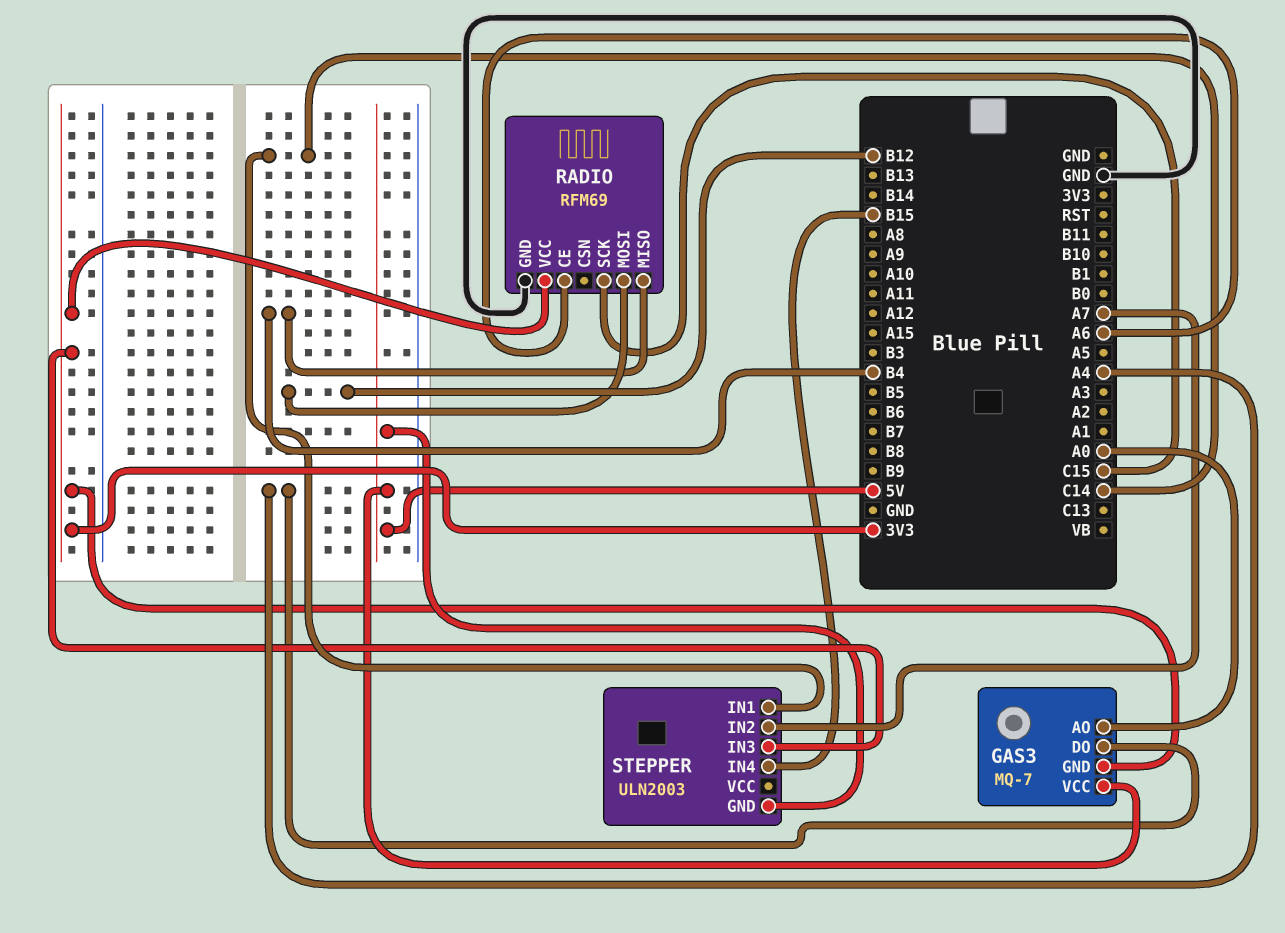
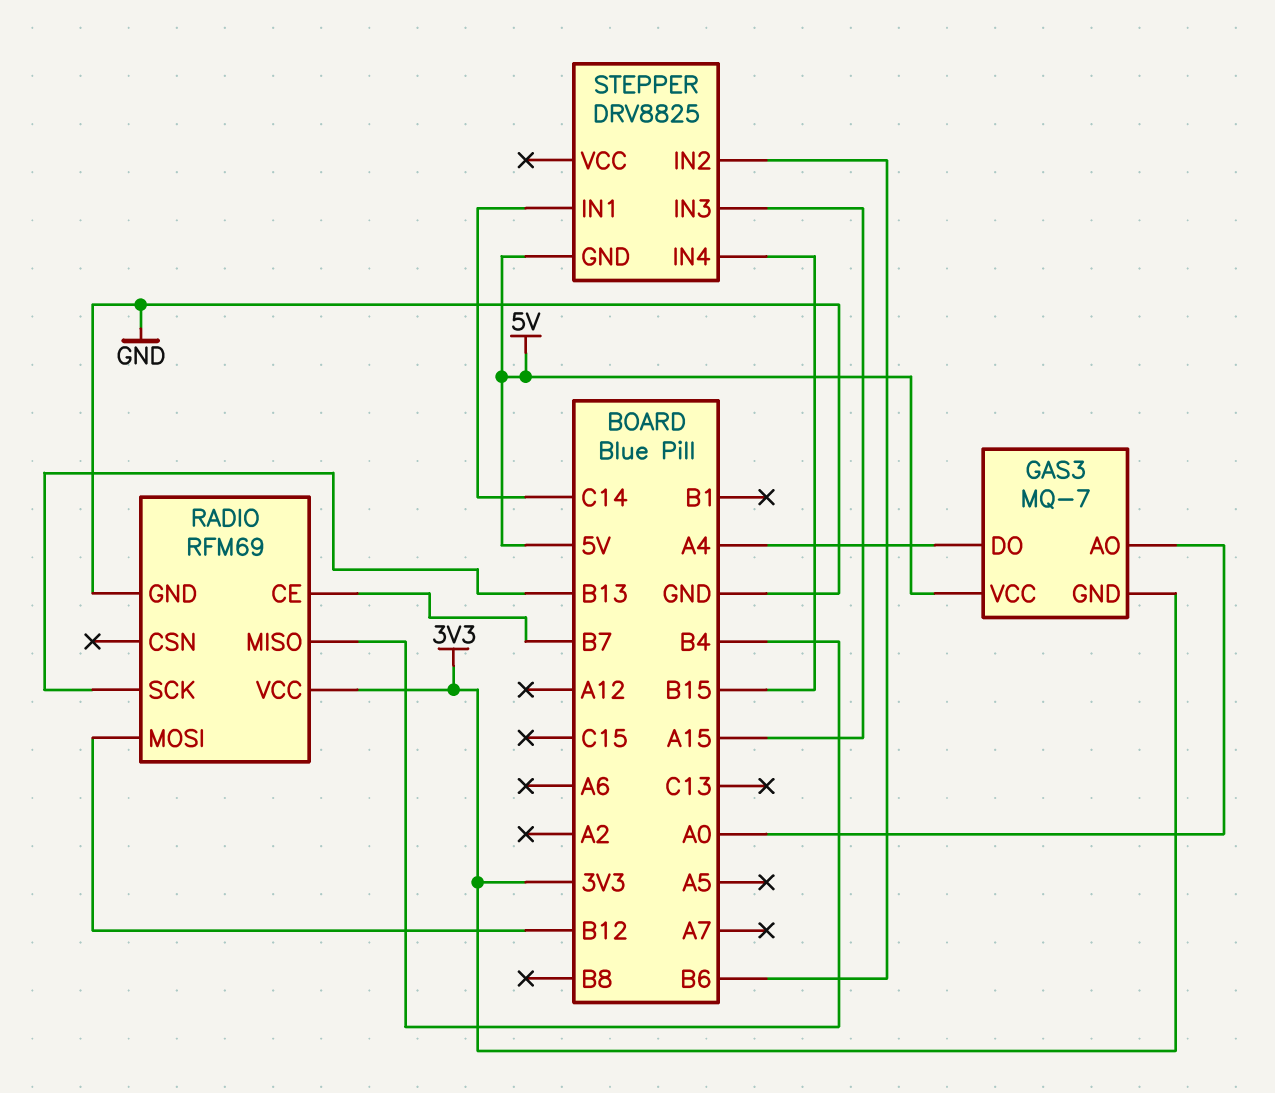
RADIO pin CE: A6 -> B7
RADIO pin SCK: C15 -> B13
STEPPER: ULN2003 -> DRV8825
STEPPER pin IN2: A7 -> B6
STEPPER pin IN3: 3V3 -> A15

